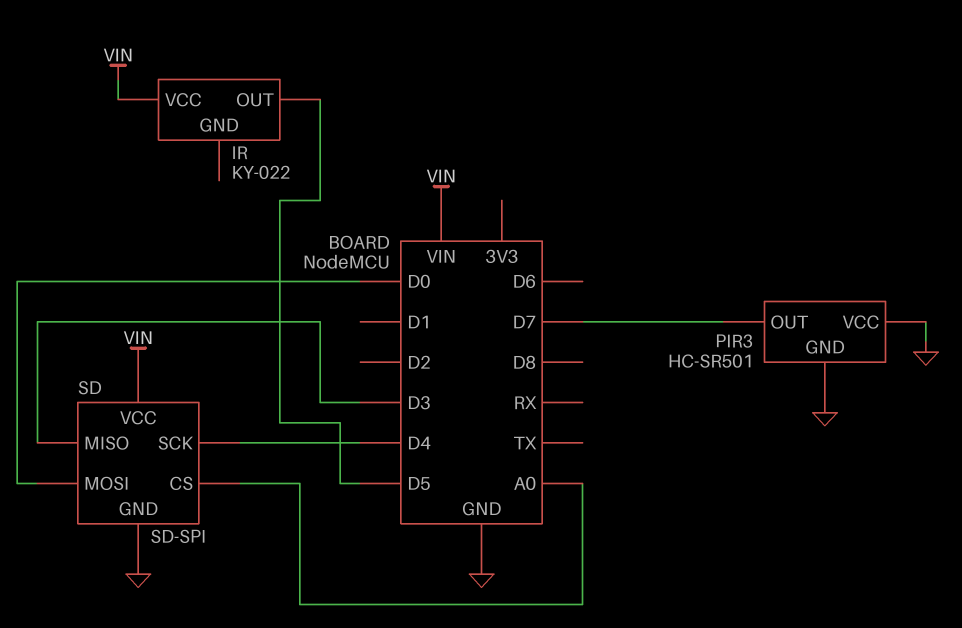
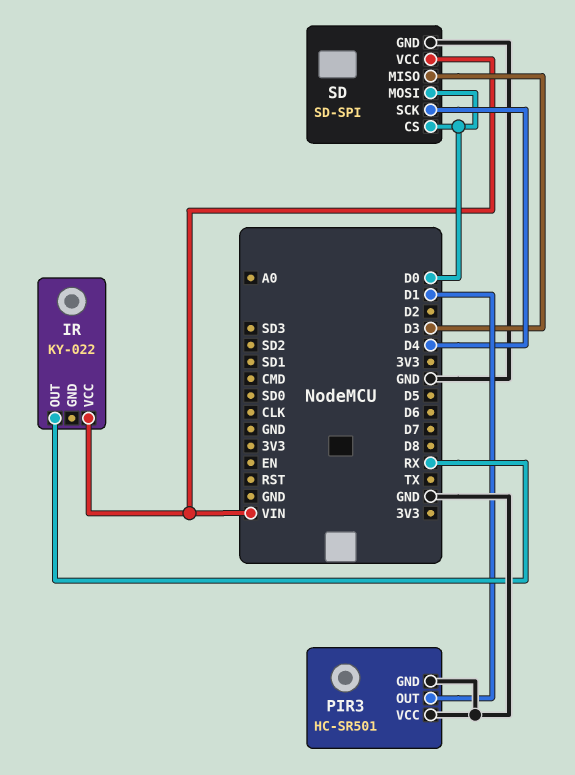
IR pin OUT: D5 -> RX
PIR3 pin OUT: D7 -> D1
SD pin CS: A0 -> D0

